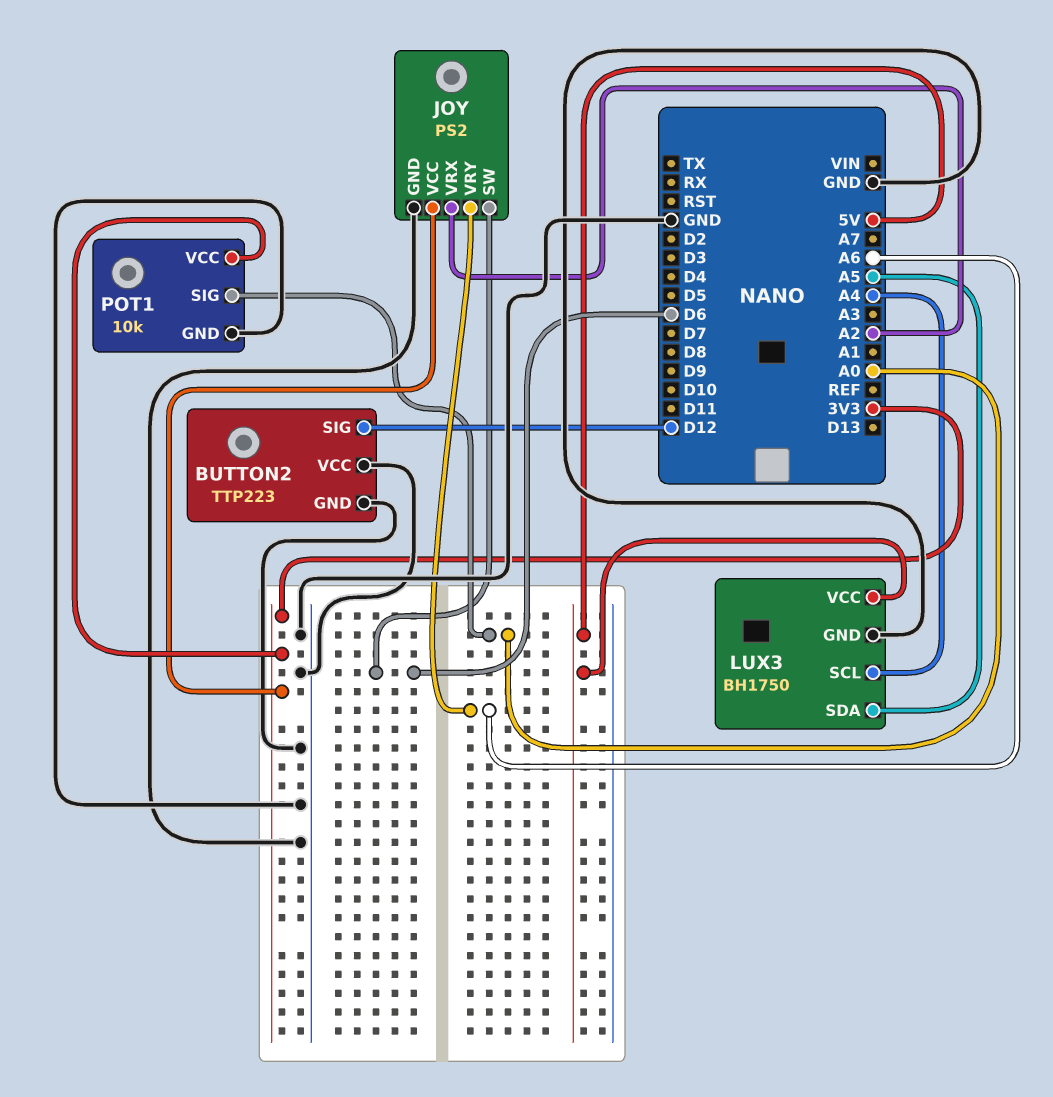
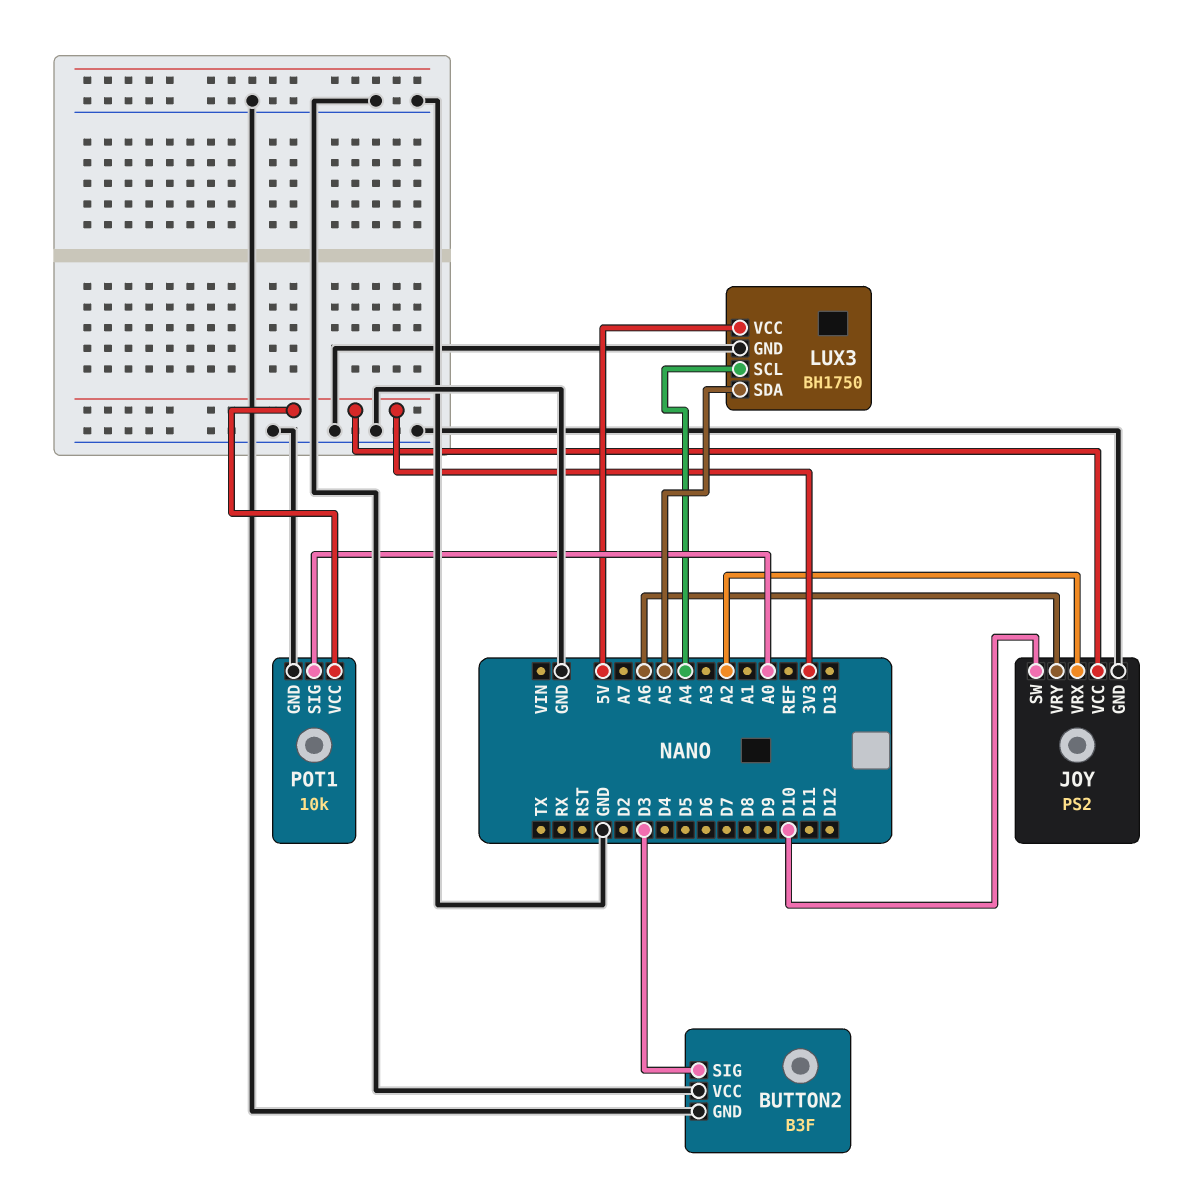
BUTTON2: TTP223 -> B3F
BUTTON2 pin SIG: D12 -> D3
JOY pin SW: D6 -> D10

